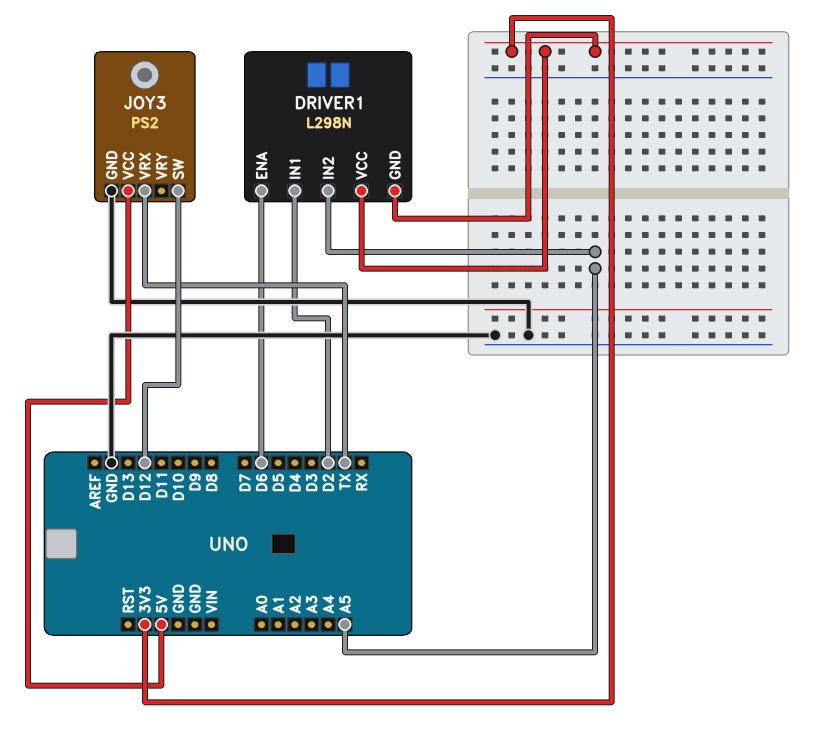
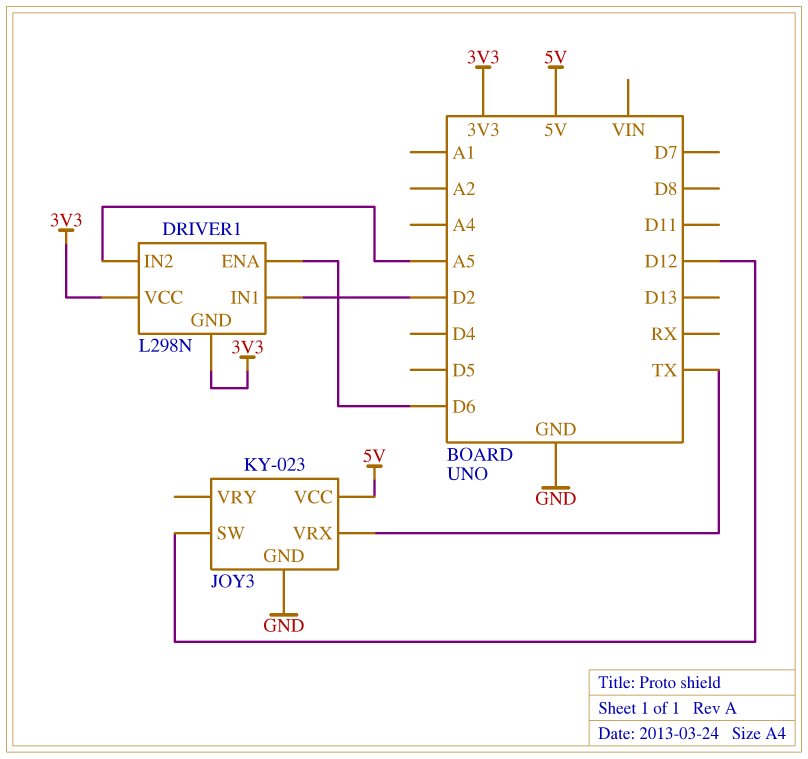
JOY3: PS2 -> KY-023

